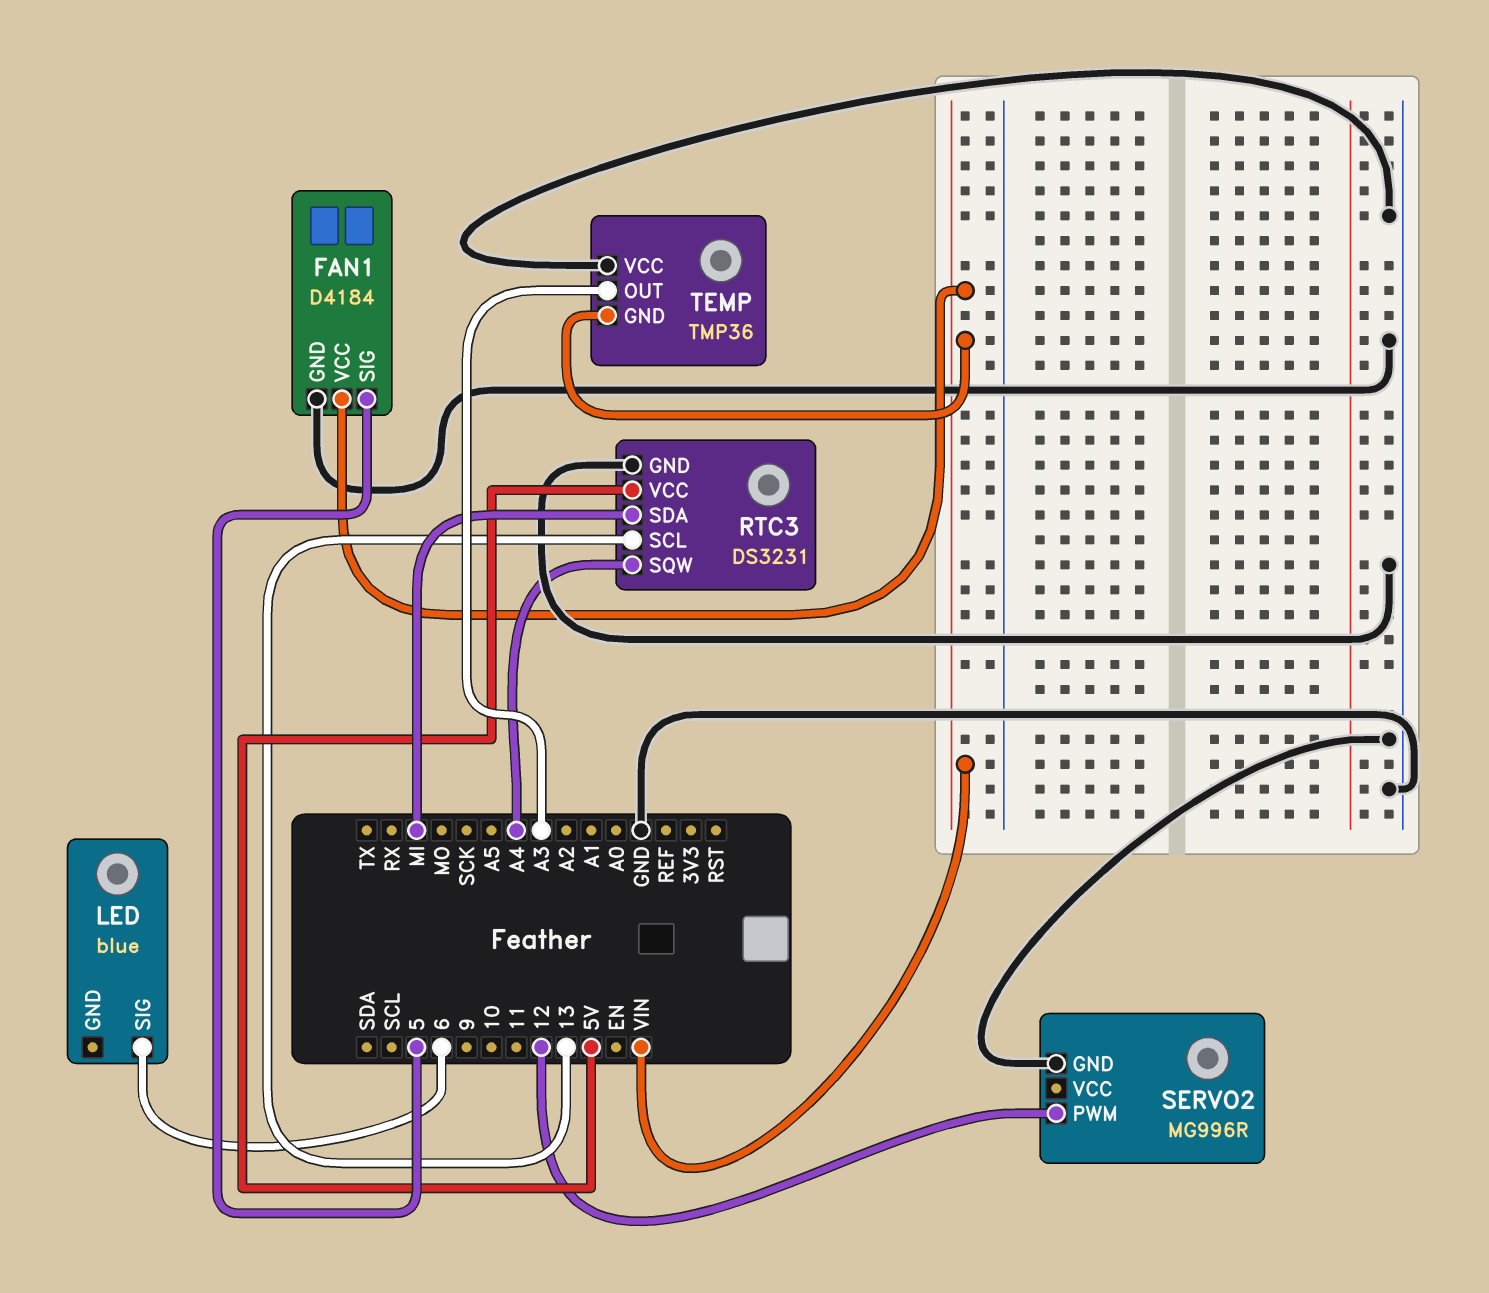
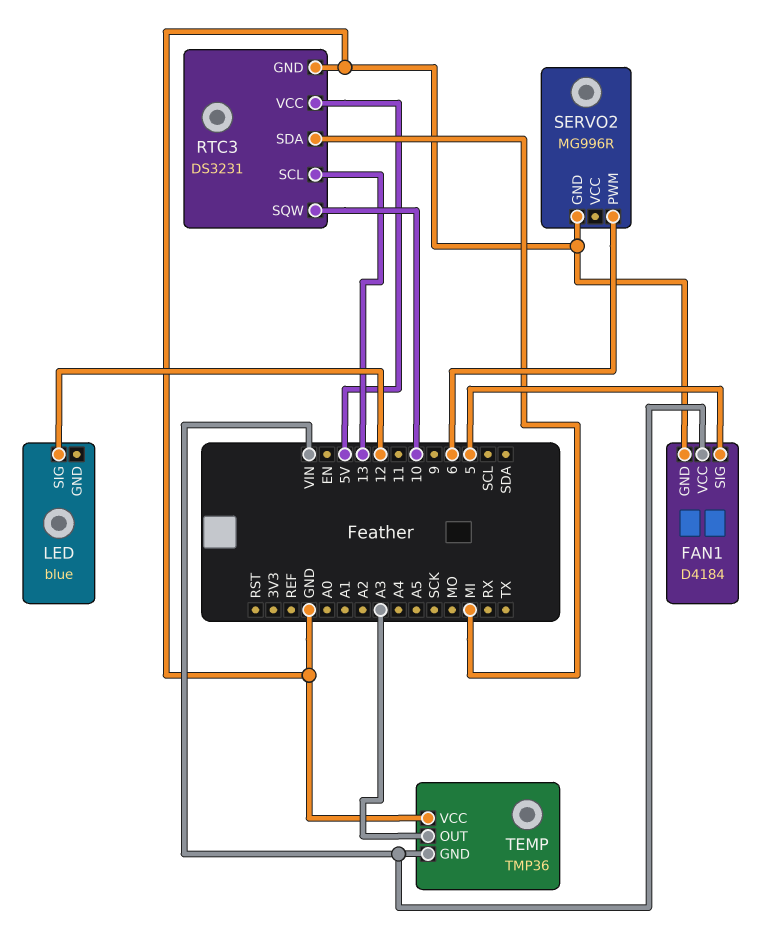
LED pin SIG: 6 -> 12
RTC3 pin SQW: A4 -> 10
SERVO2 pin PWM: 12 -> 6

